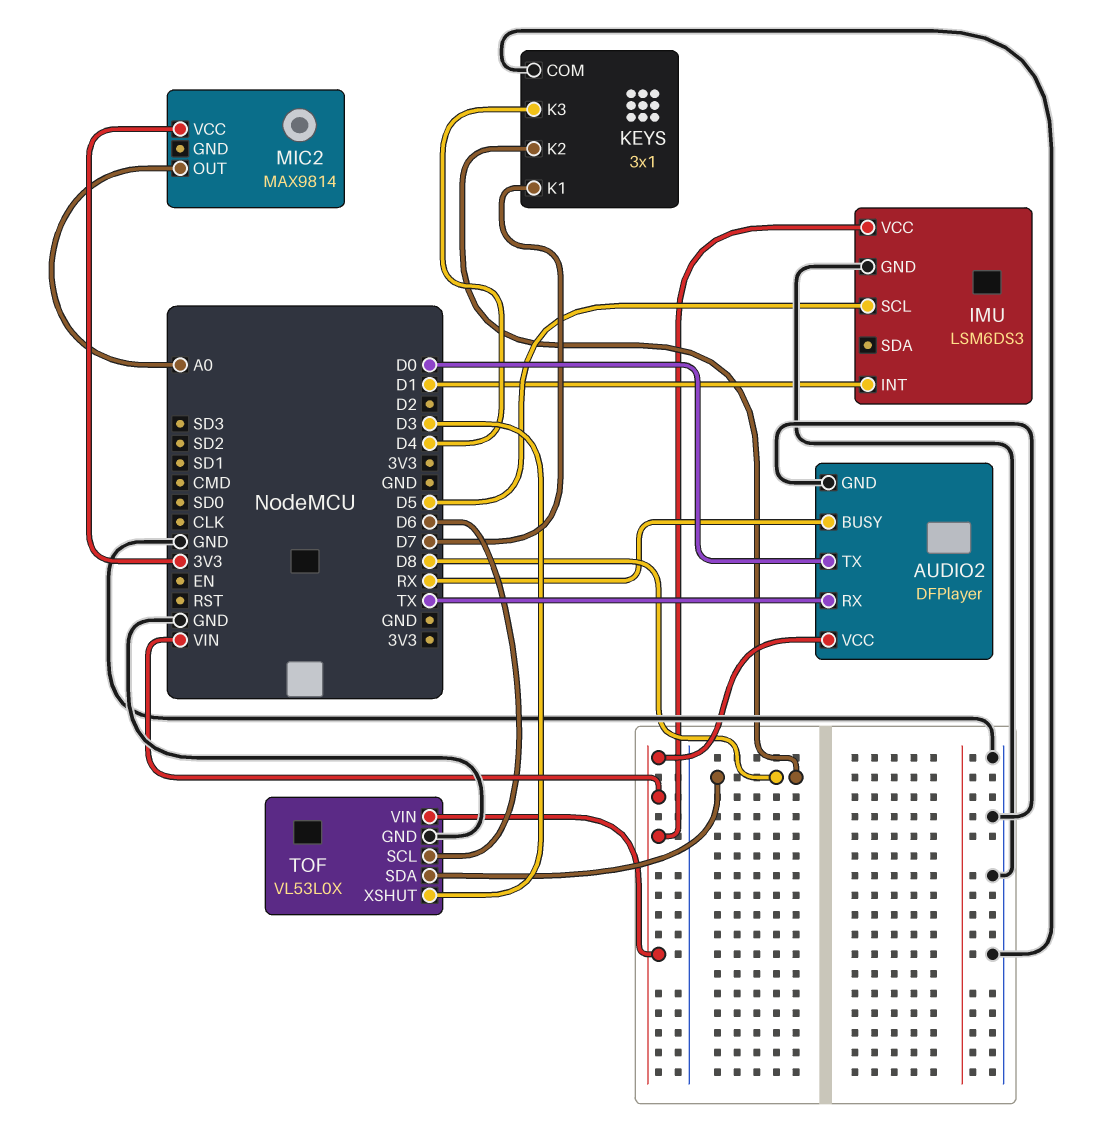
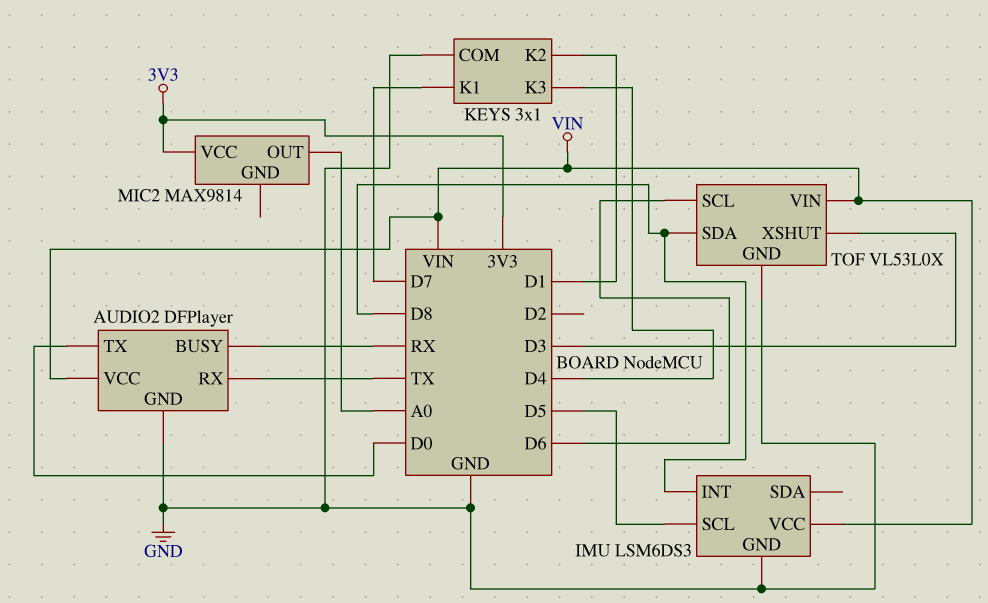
IMU pin INT: D1 -> D8
KEYS pin K2: D8 -> D1

